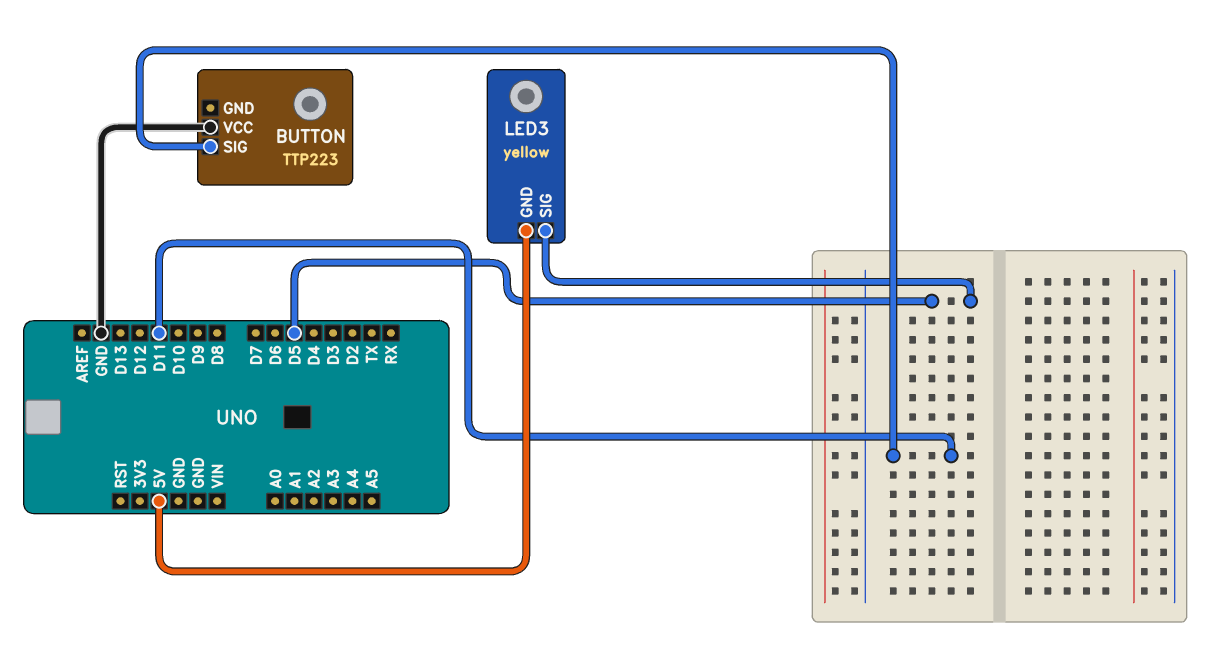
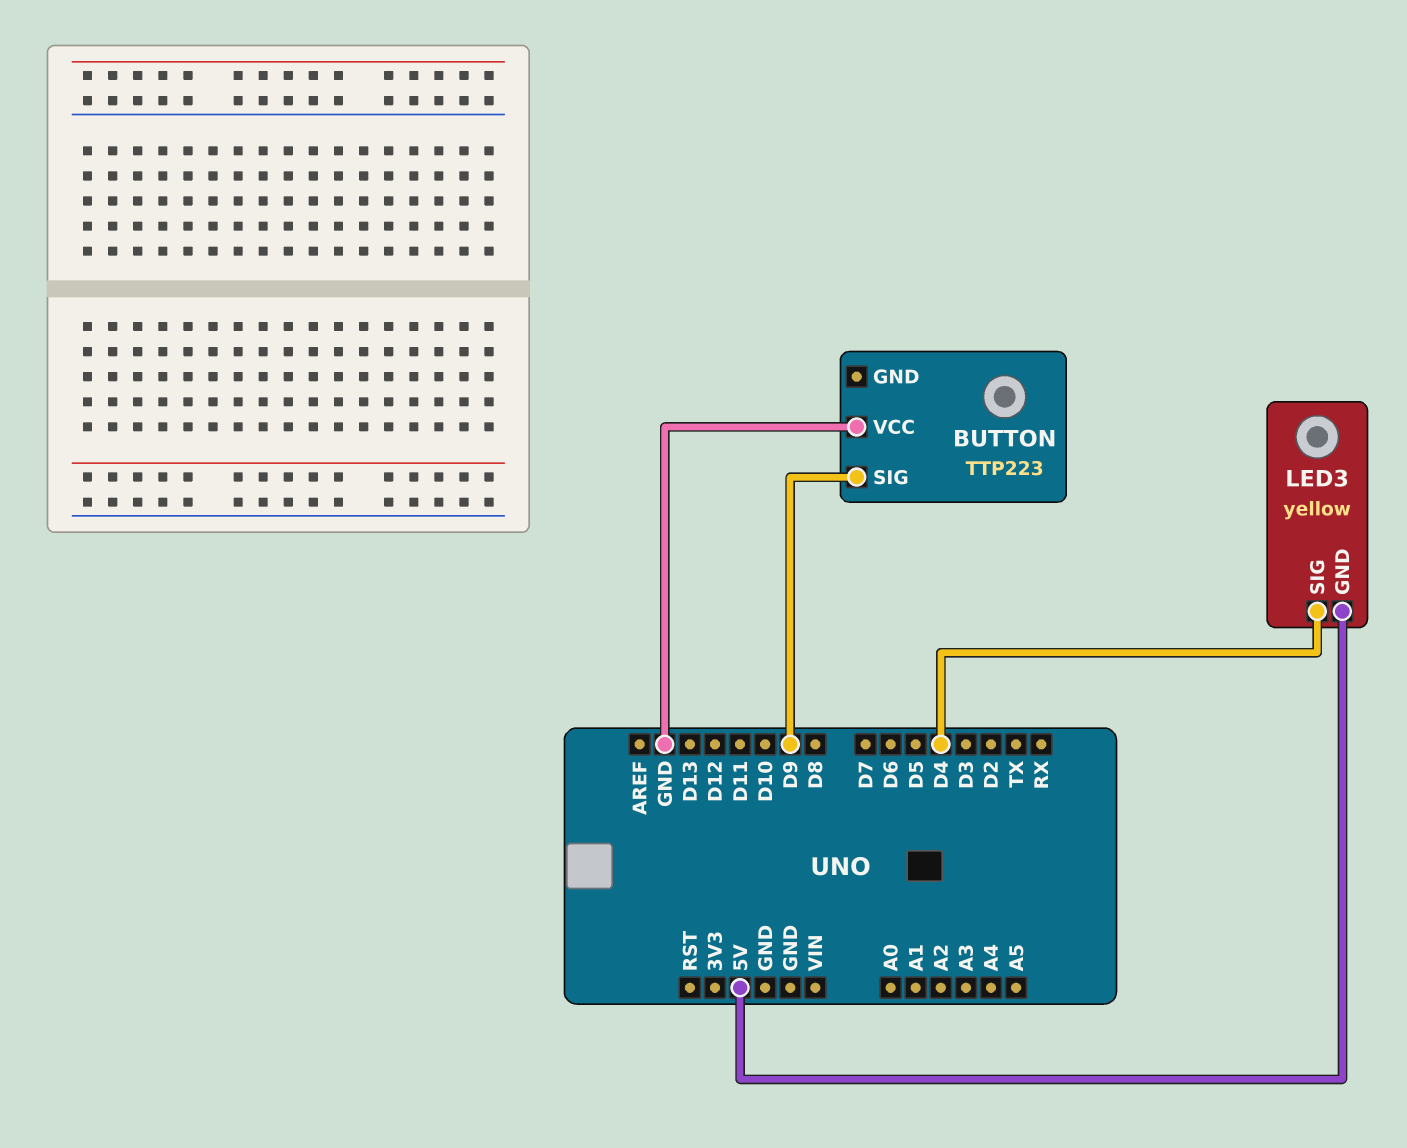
BUTTON pin SIG: D11 -> D9
LED3 pin SIG: D5 -> D4

